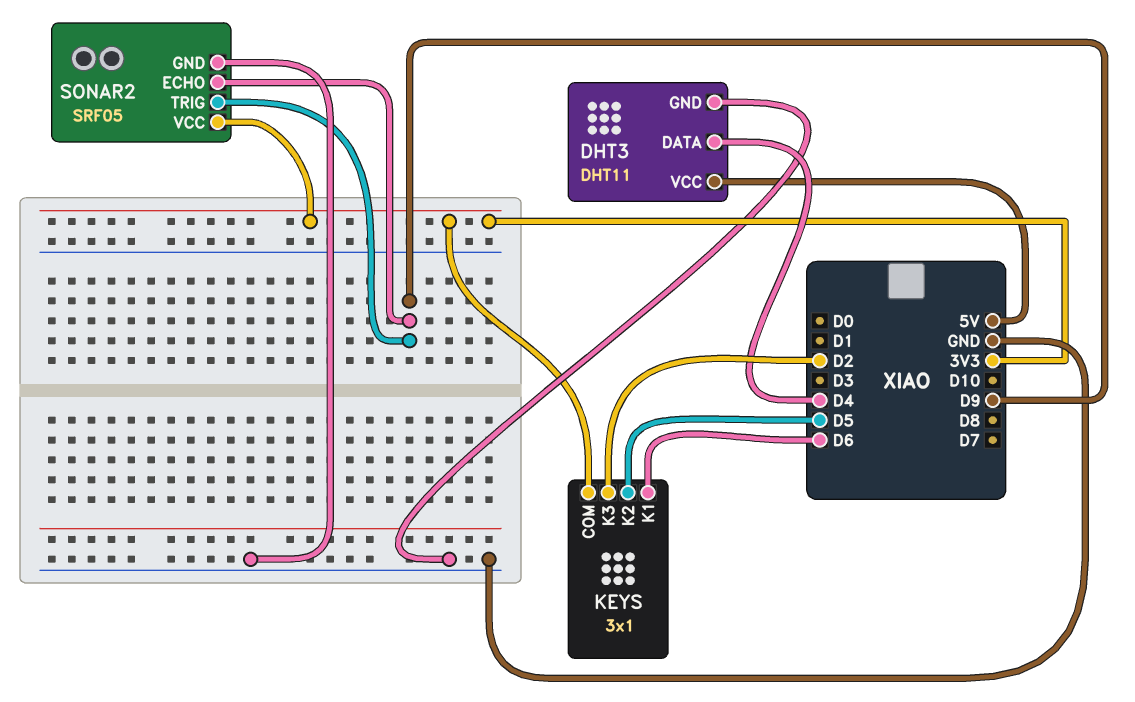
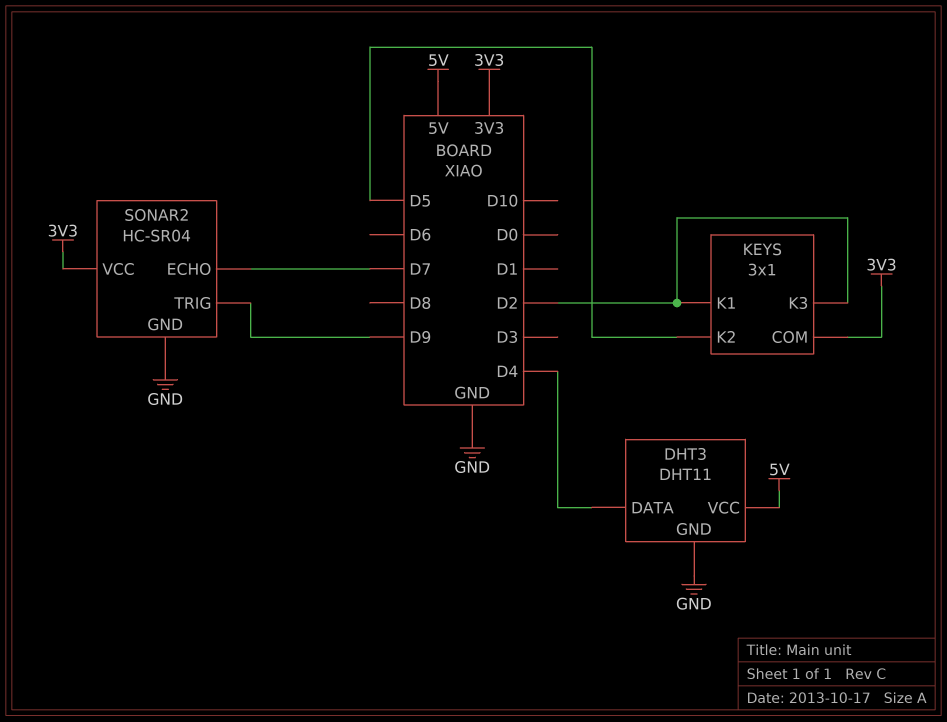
KEYS pin K1: D6 -> D2
SONAR2: SRF05 -> HC-SR04
SONAR2 pin ECHO: D9 -> D7

